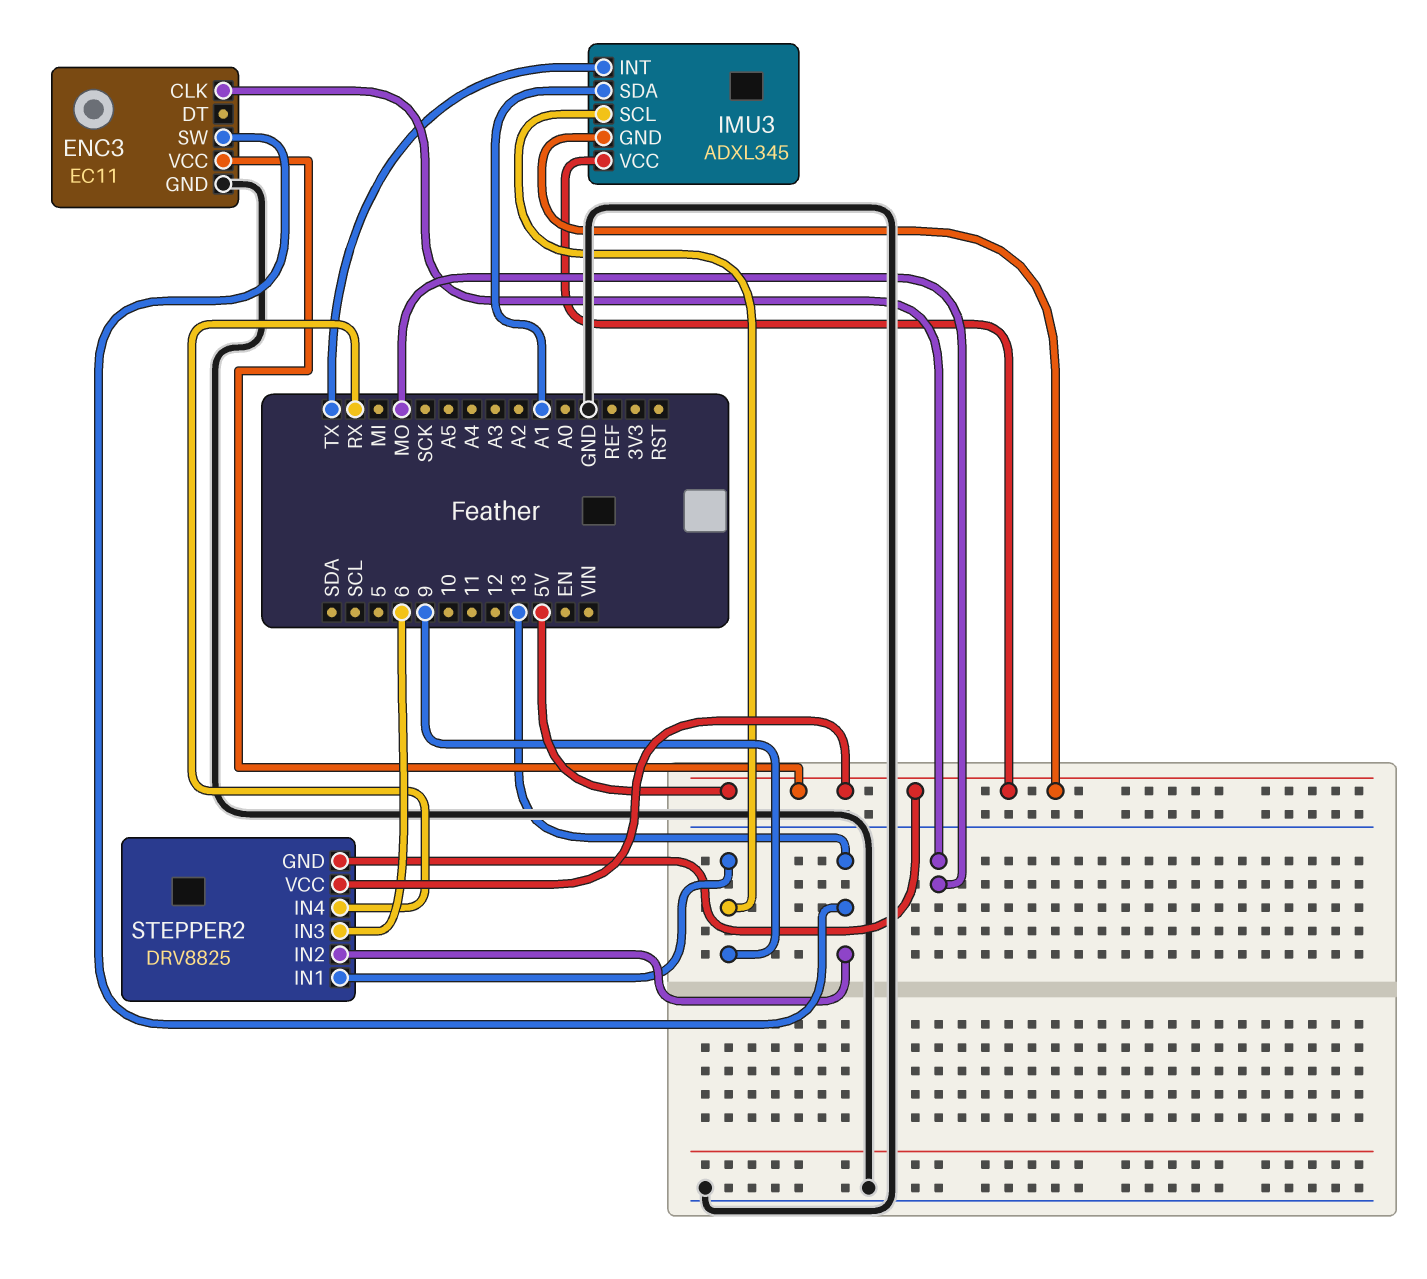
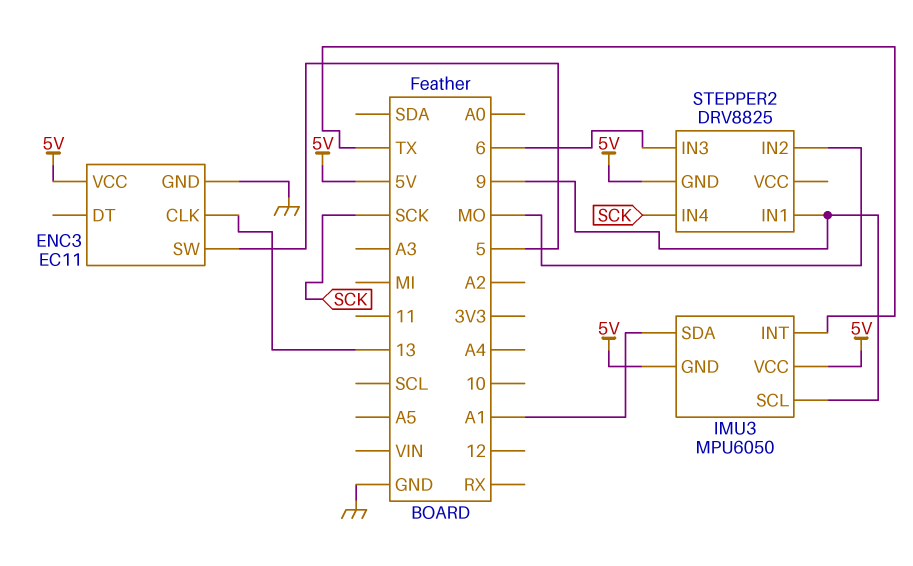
ENC3 pin CLK: MO -> 13
ENC3 pin SW: 13 -> 5
IMU3: ADXL345 -> MPU6050
STEPPER2 pin IN2: 13 -> MO
STEPPER2 pin IN4: RX -> SCK
STEPPER2 pin VCC: 5V -> none

